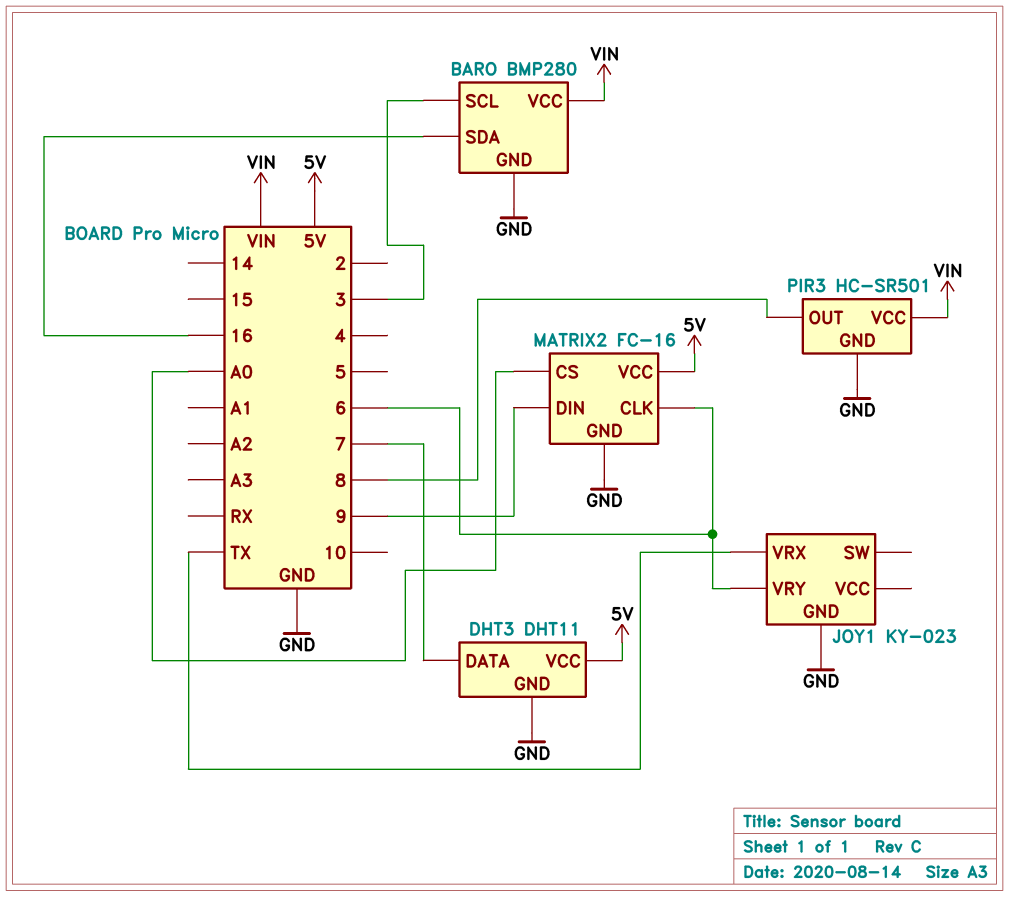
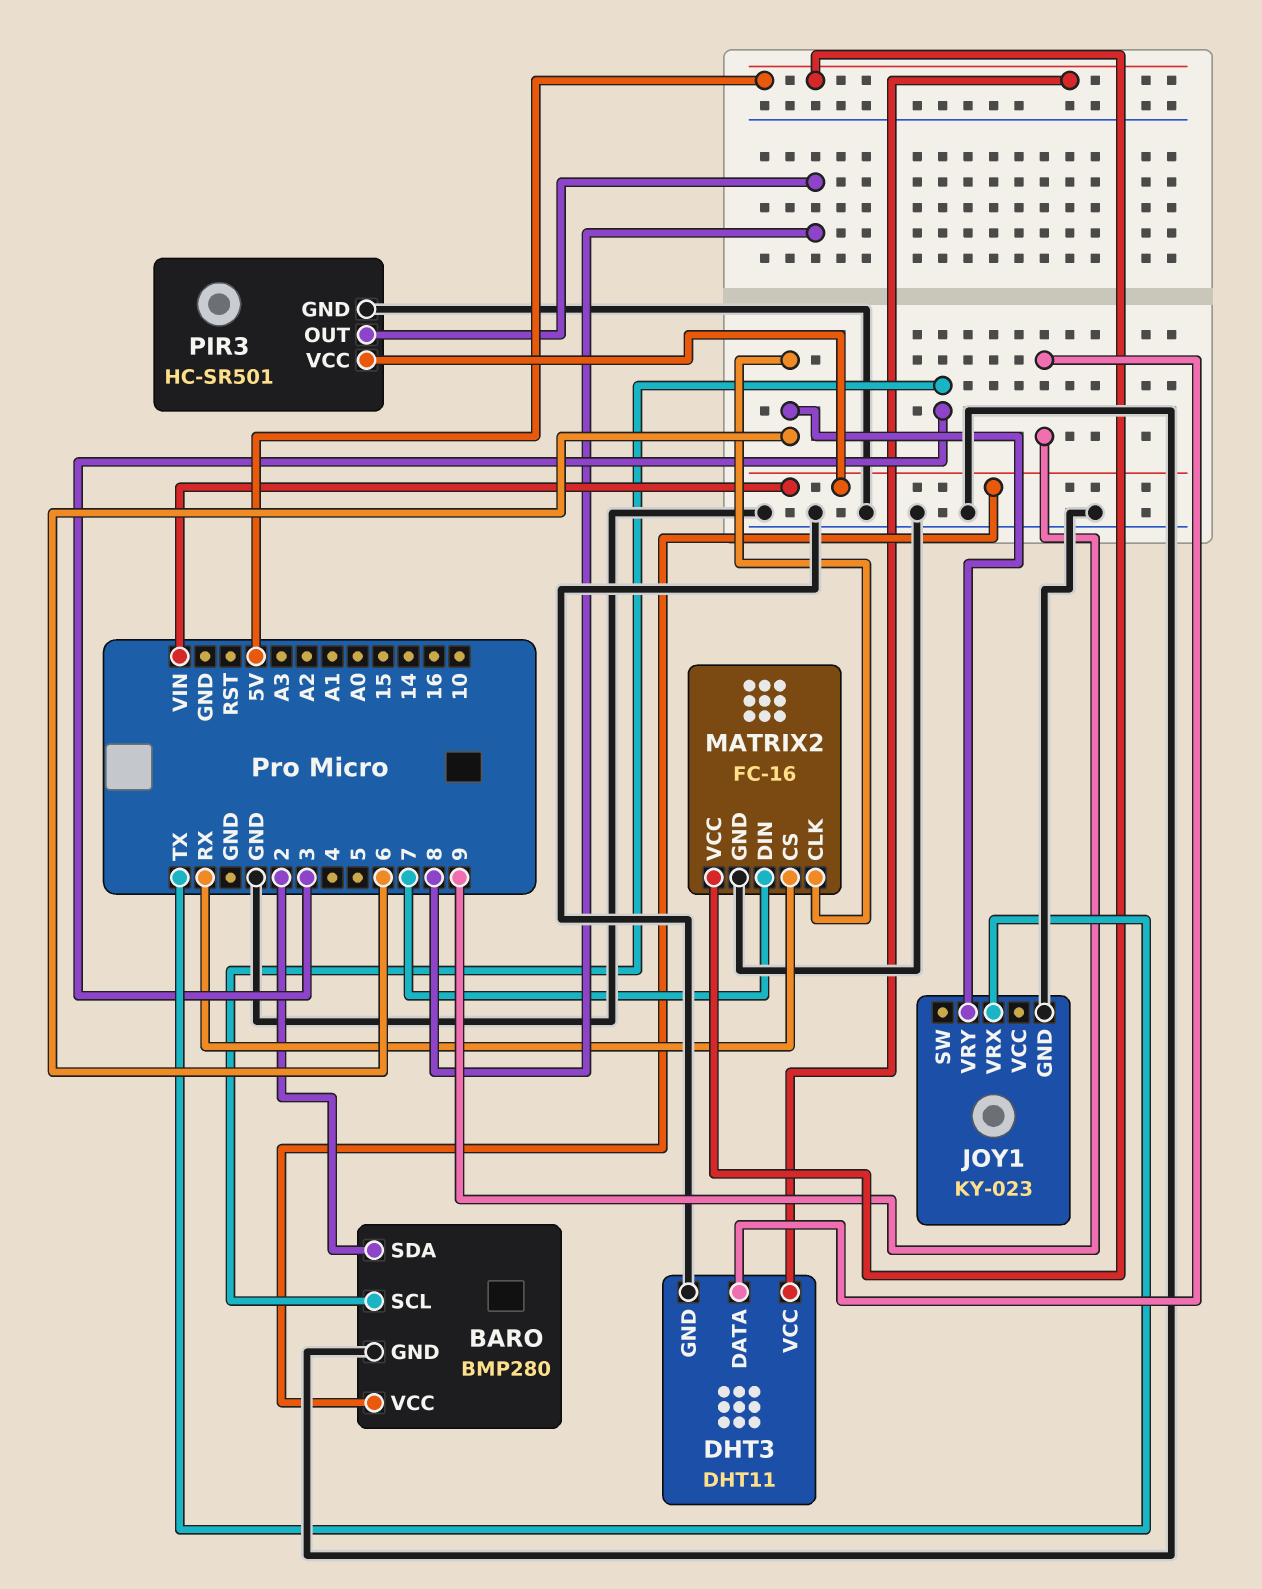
BARO pin SDA: 16 -> 2
DHT3 pin DATA: 7 -> 9
MATRIX2 pin CS: A0 -> RX
MATRIX2 pin DIN: 9 -> 7

